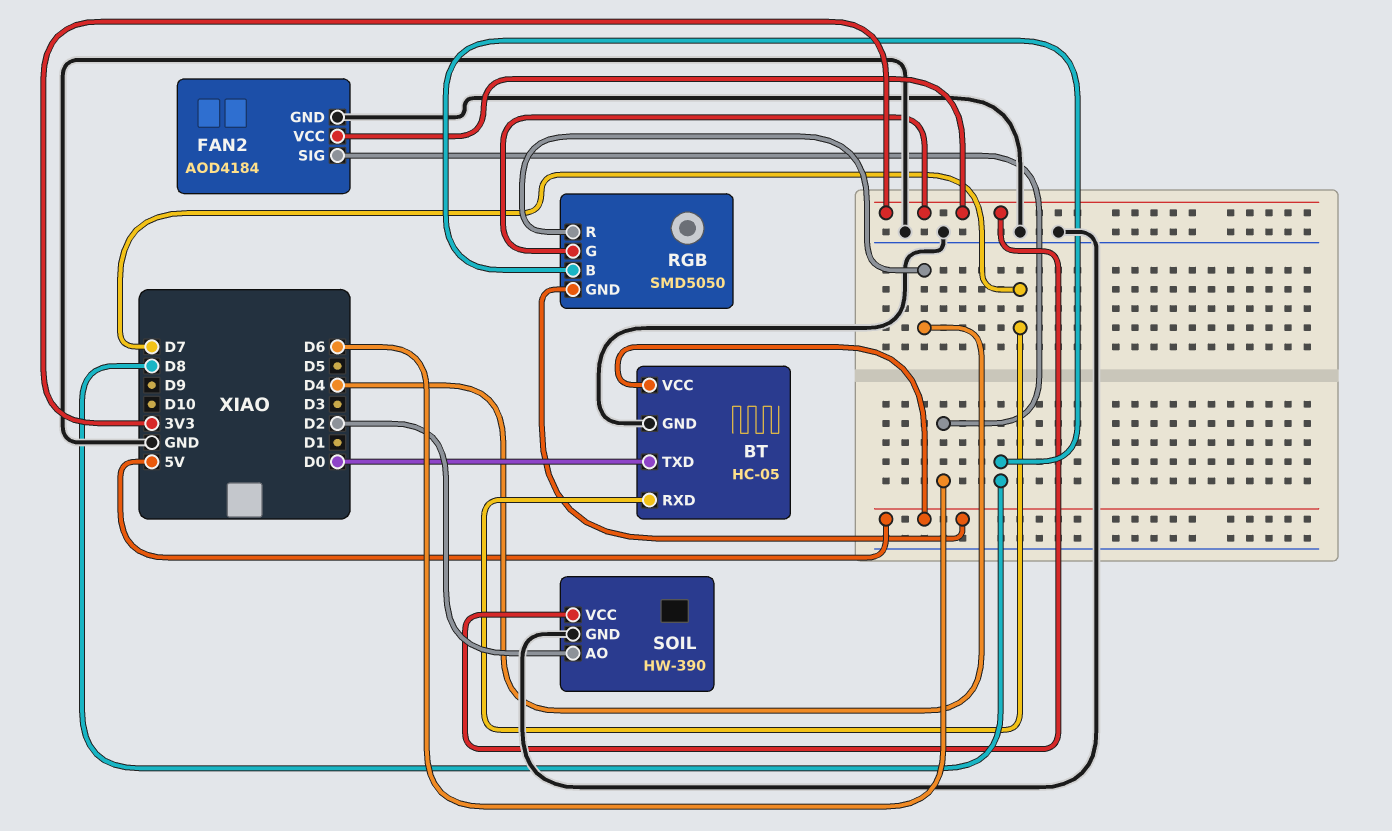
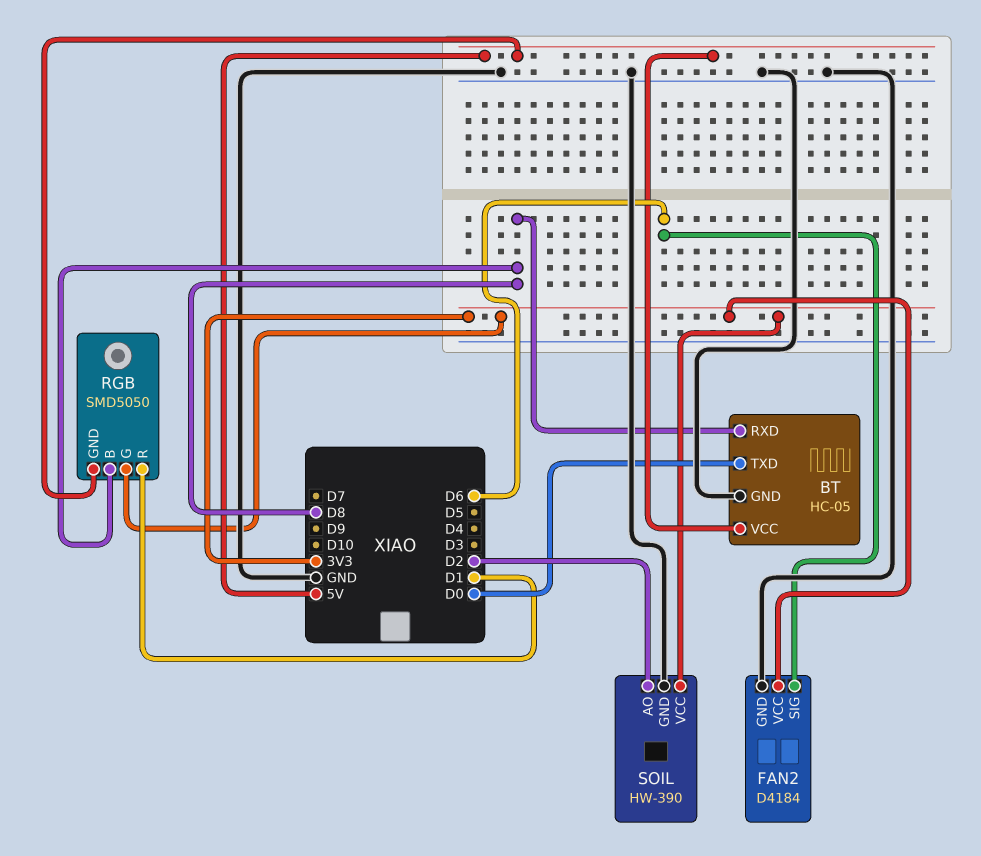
BT pin RXD: D7 -> D8
FAN2: AOD4184 -> D4184
RGB pin R: D4 -> D1

